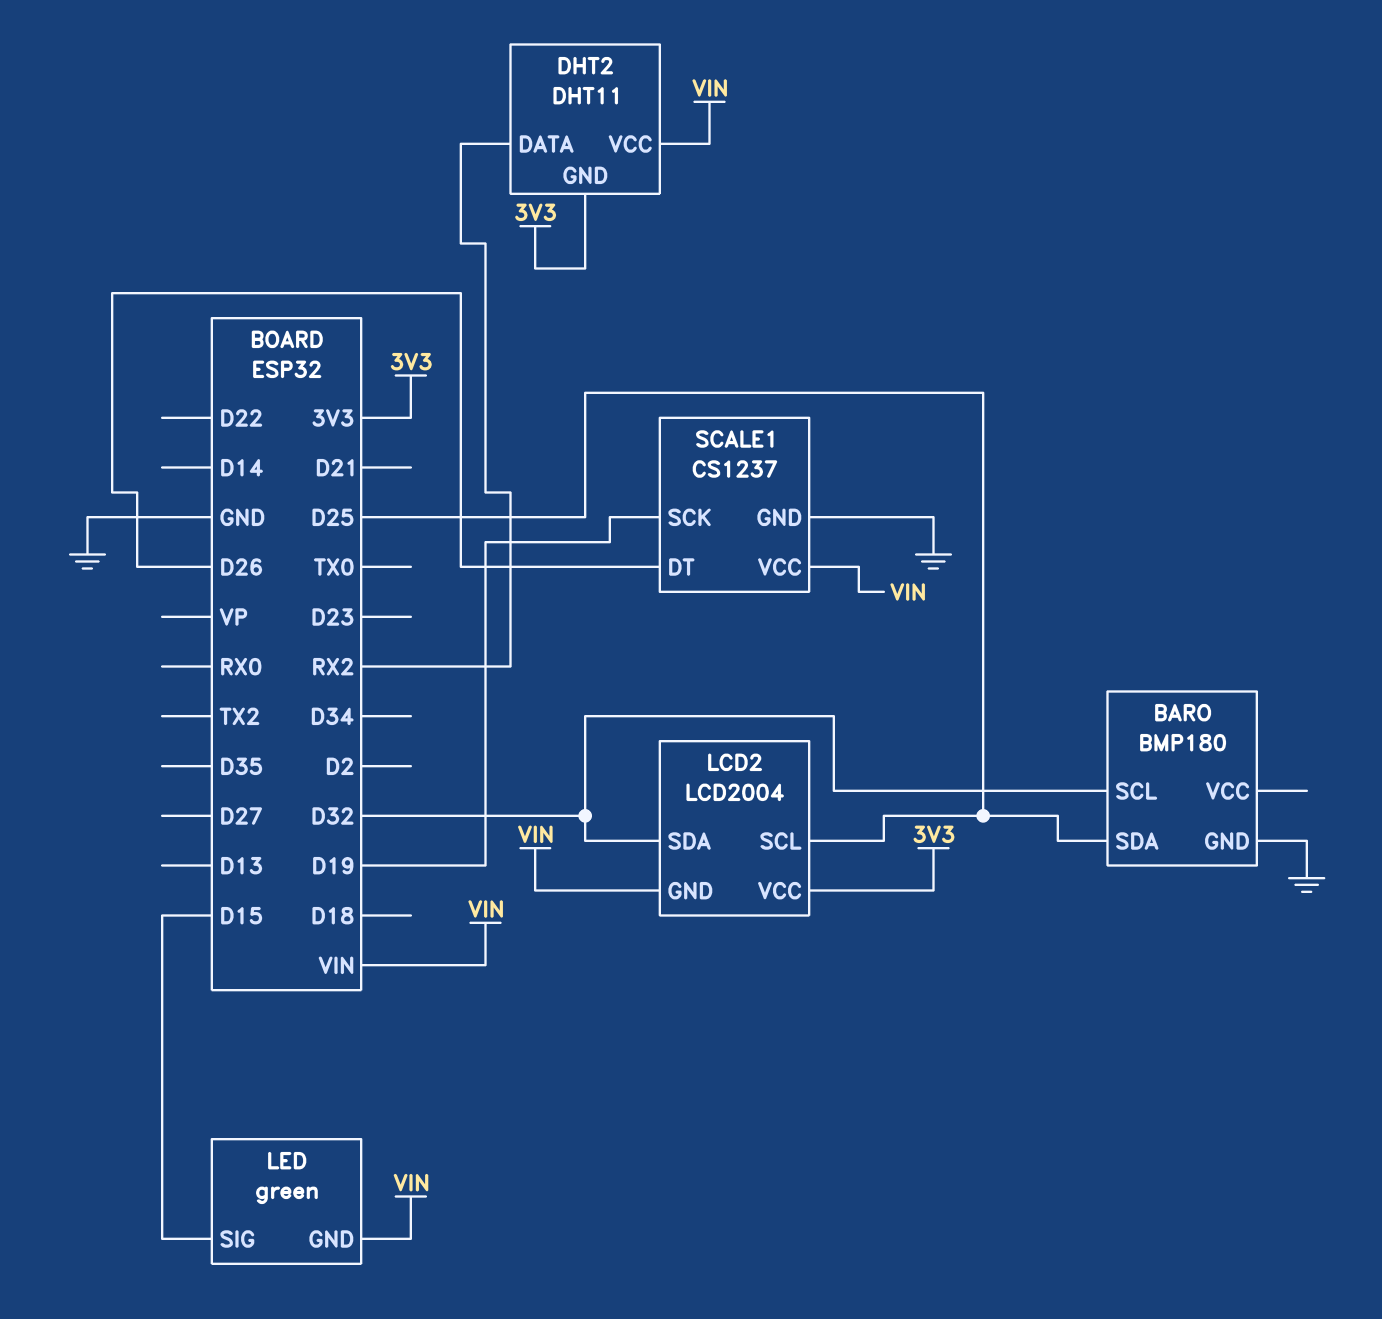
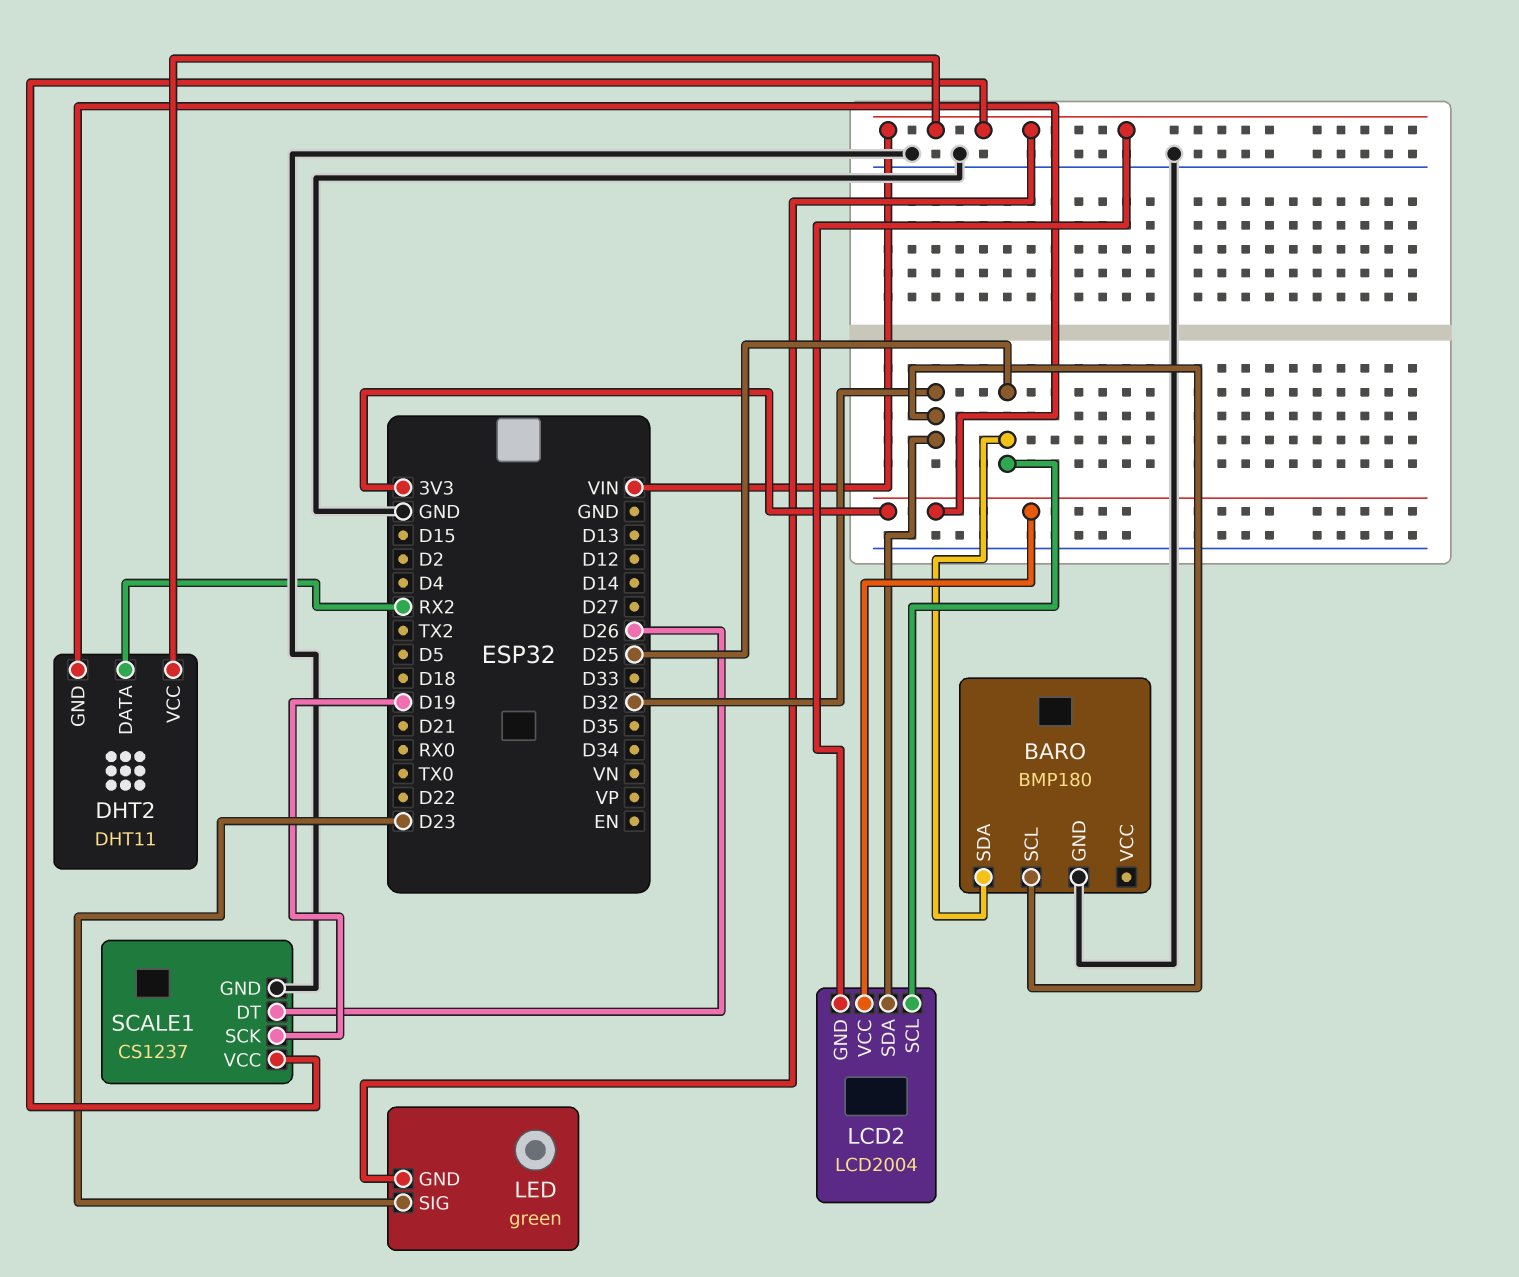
LED pin SIG: D15 -> D23

